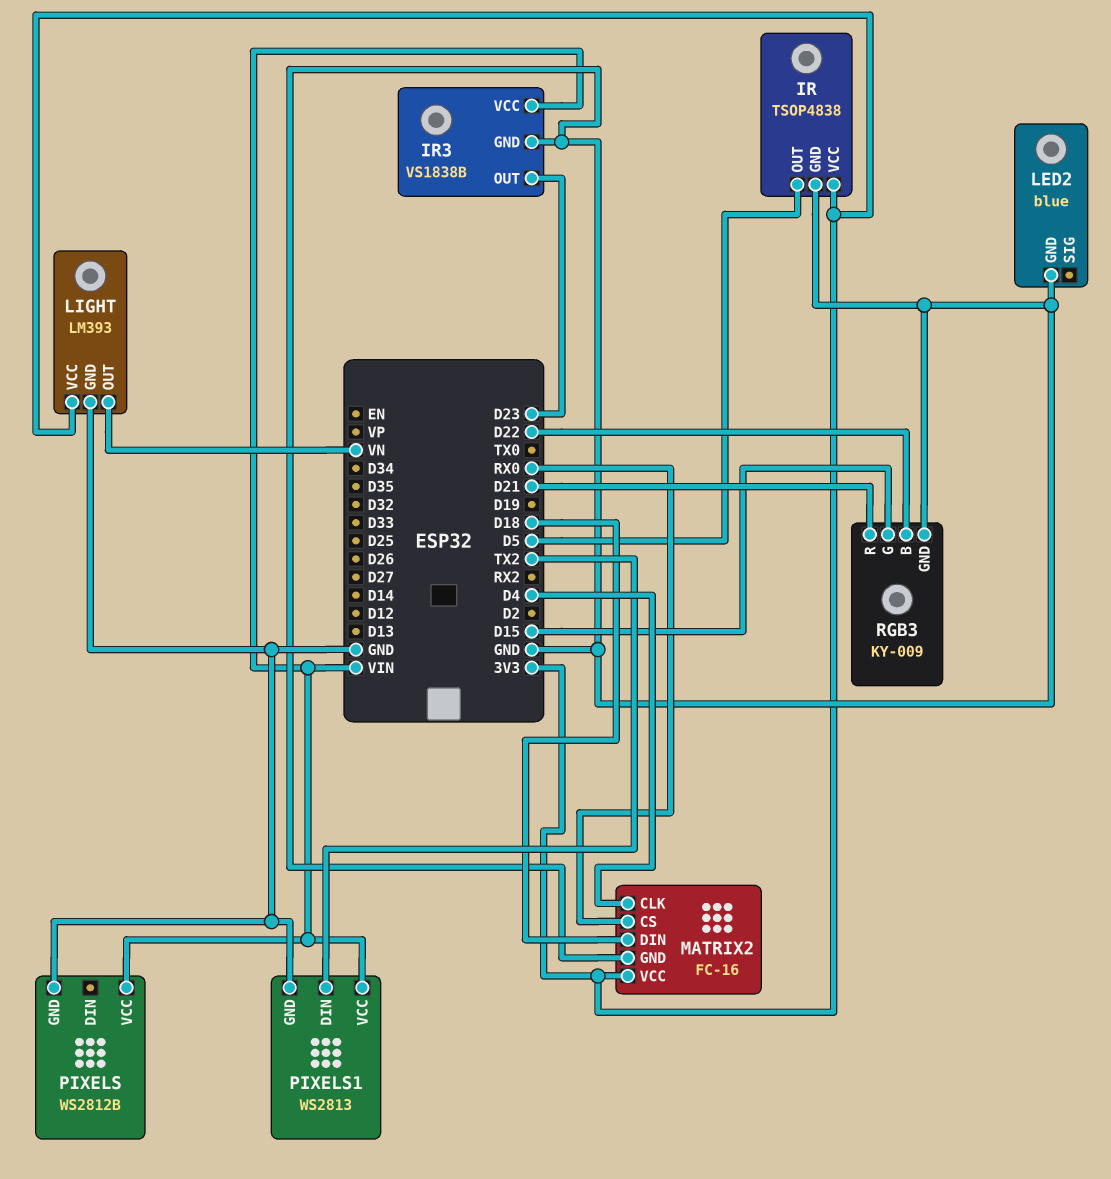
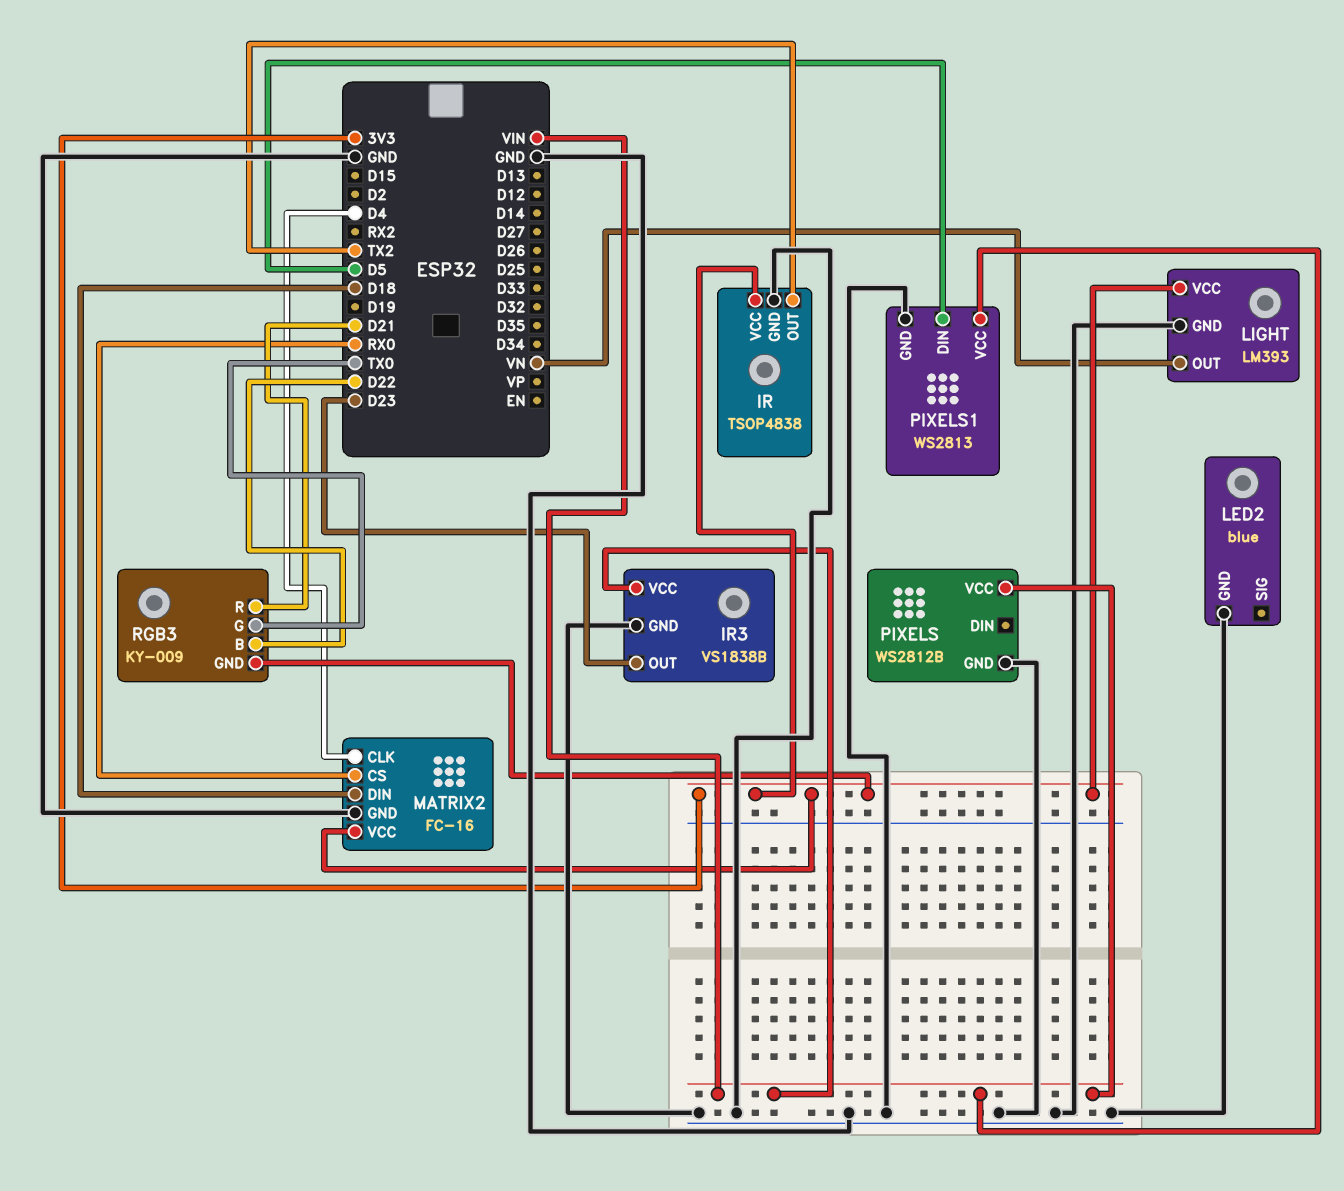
IR pin OUT: D5 -> TX2
PIXELS1 pin DIN: TX2 -> D5
RGB3 pin G: D15 -> TX0
RGB3 pin GND: GND -> 3V3

